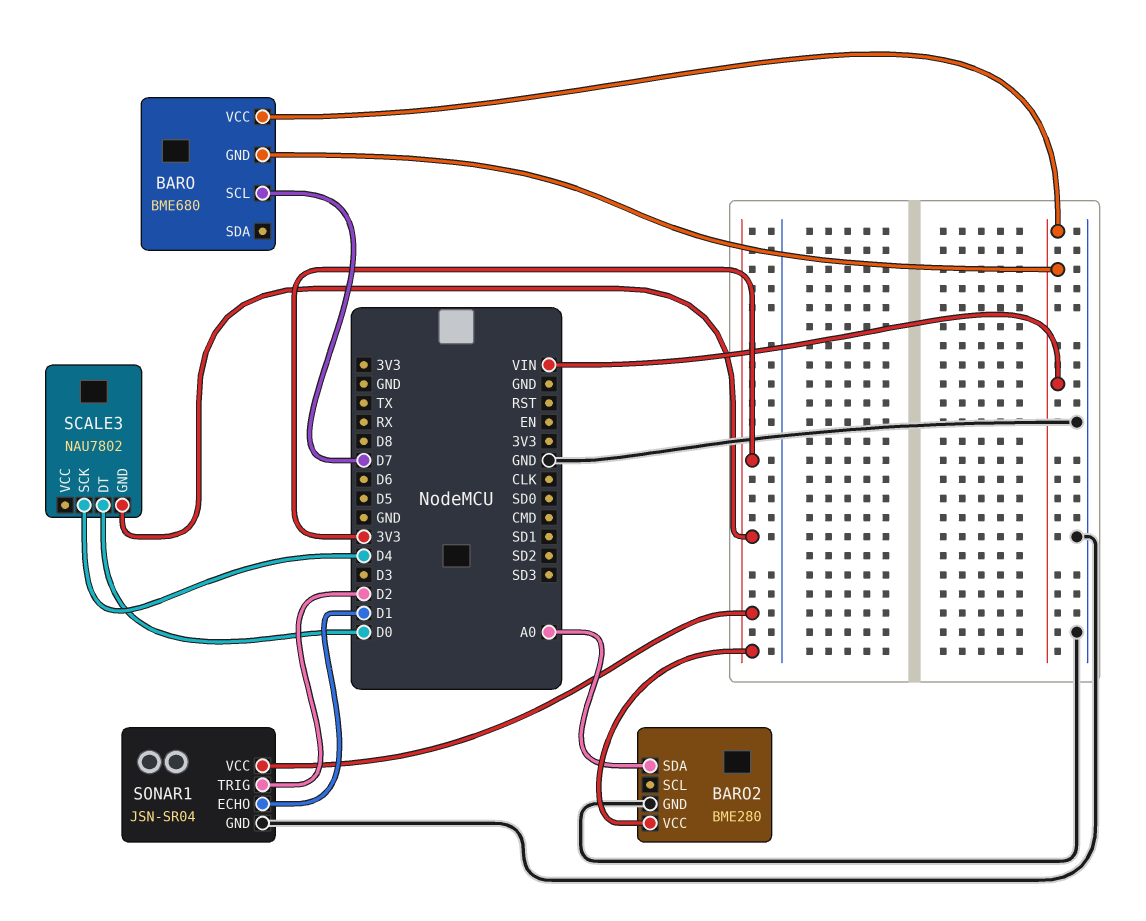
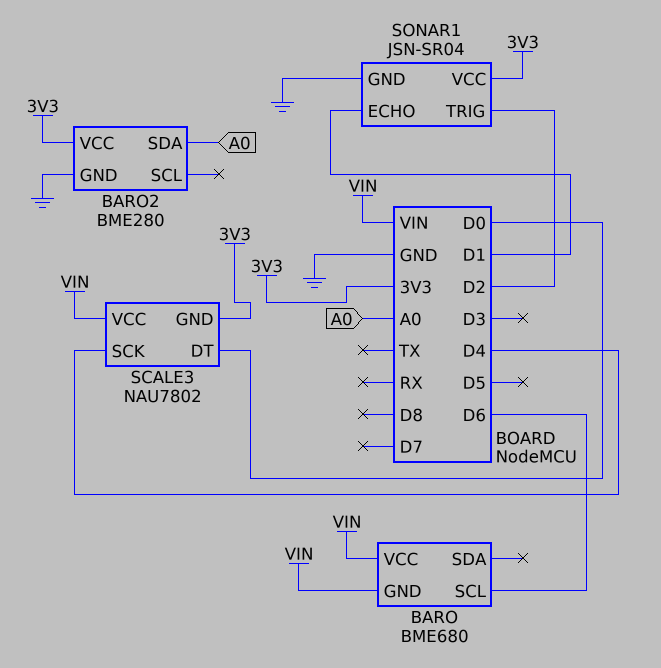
BARO pin SCL: D7 -> D6
SCALE3 pin VCC: none -> VIN

